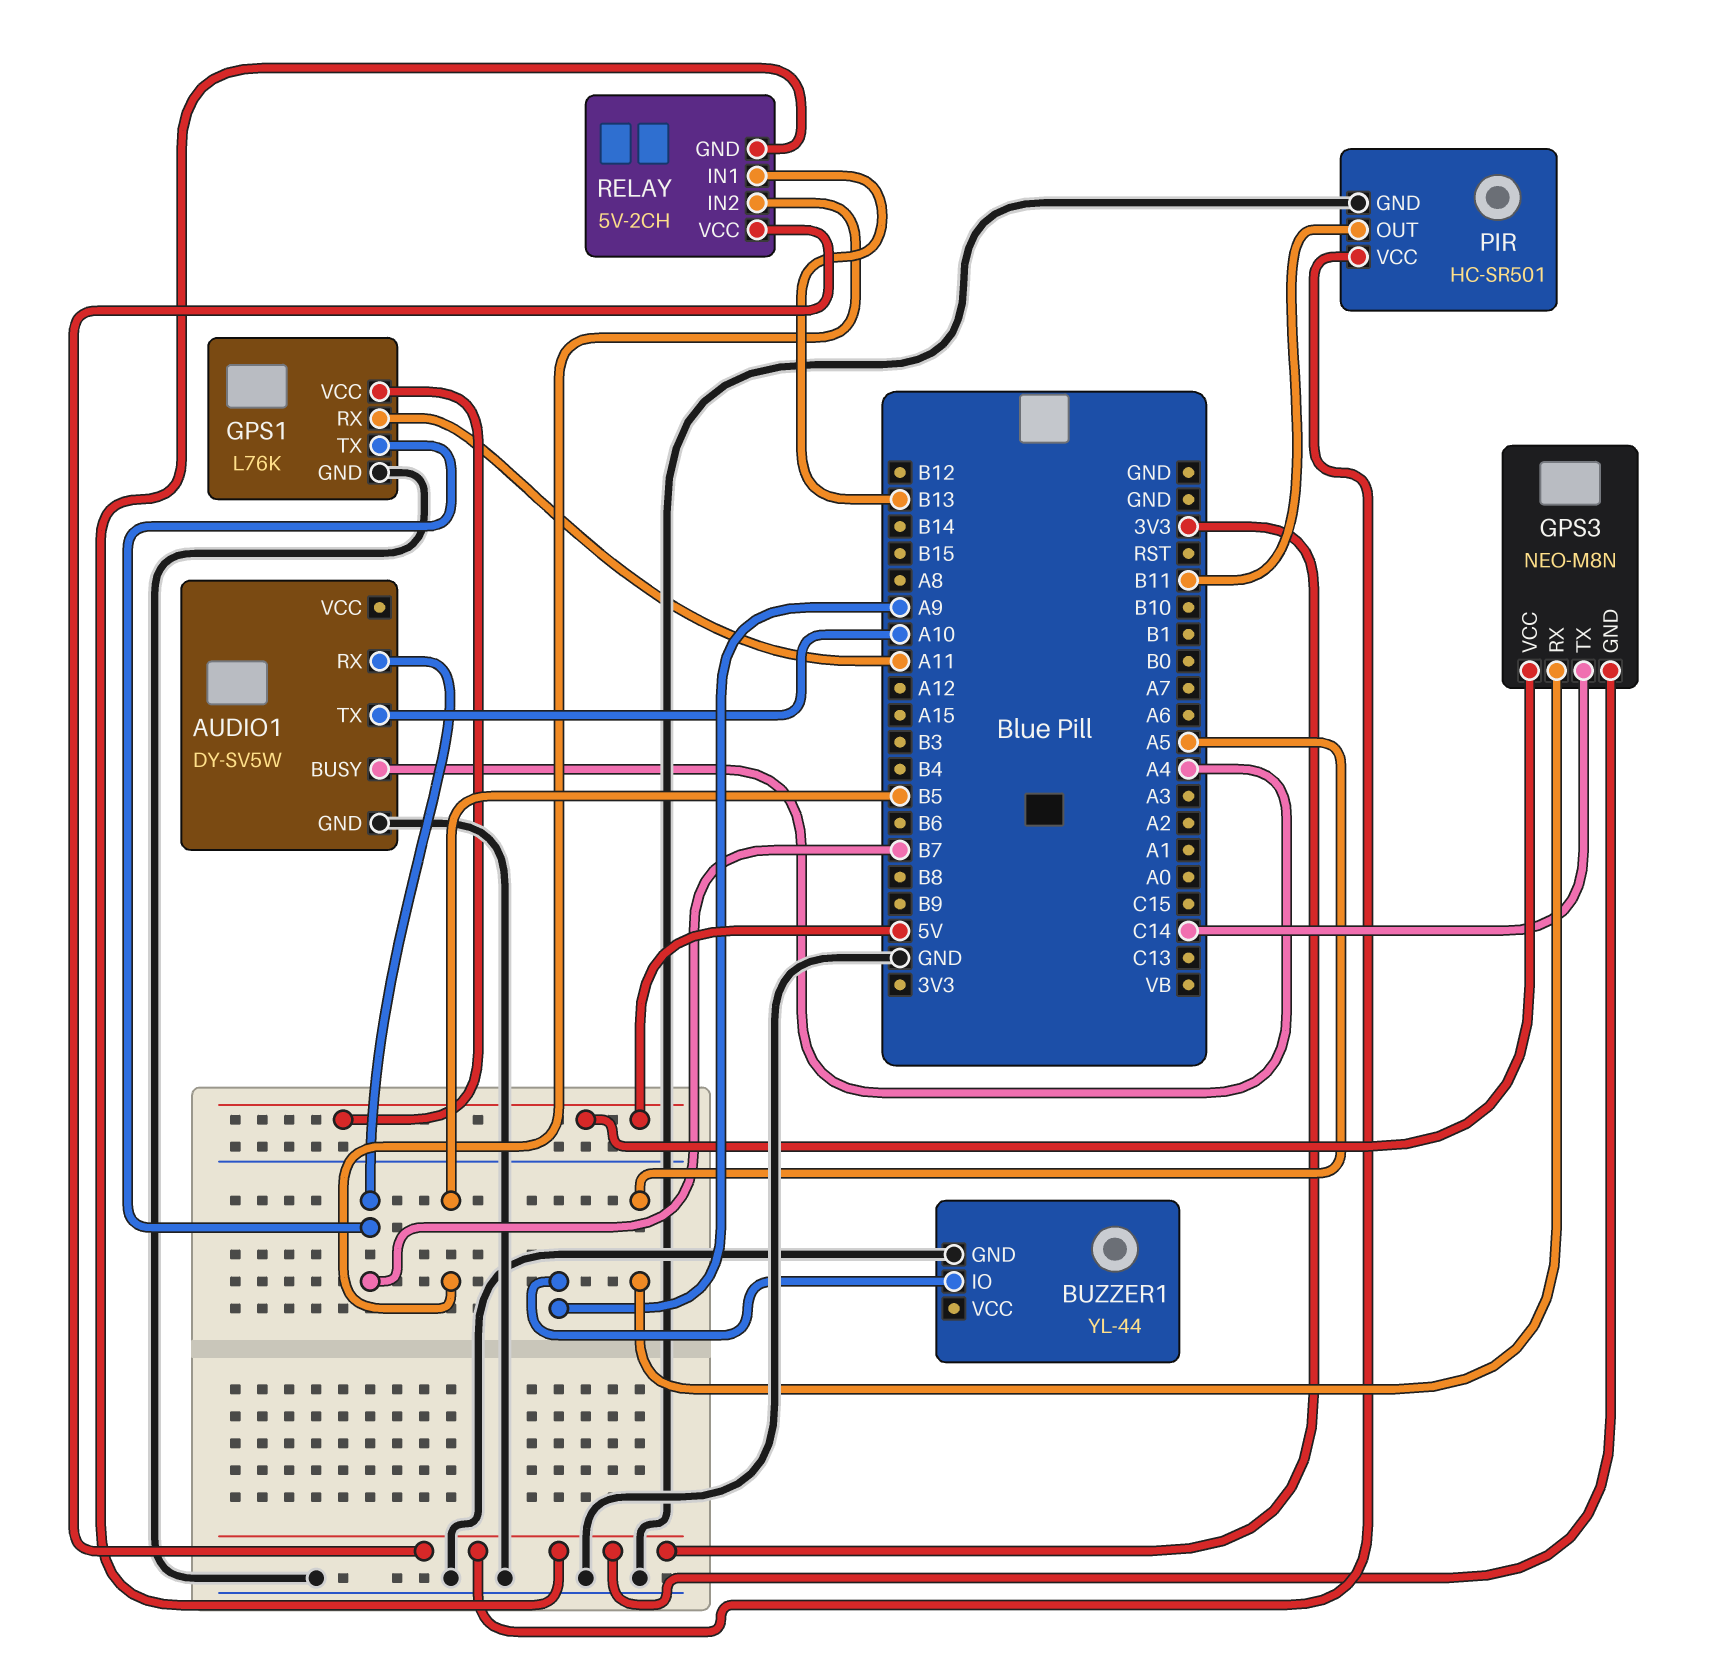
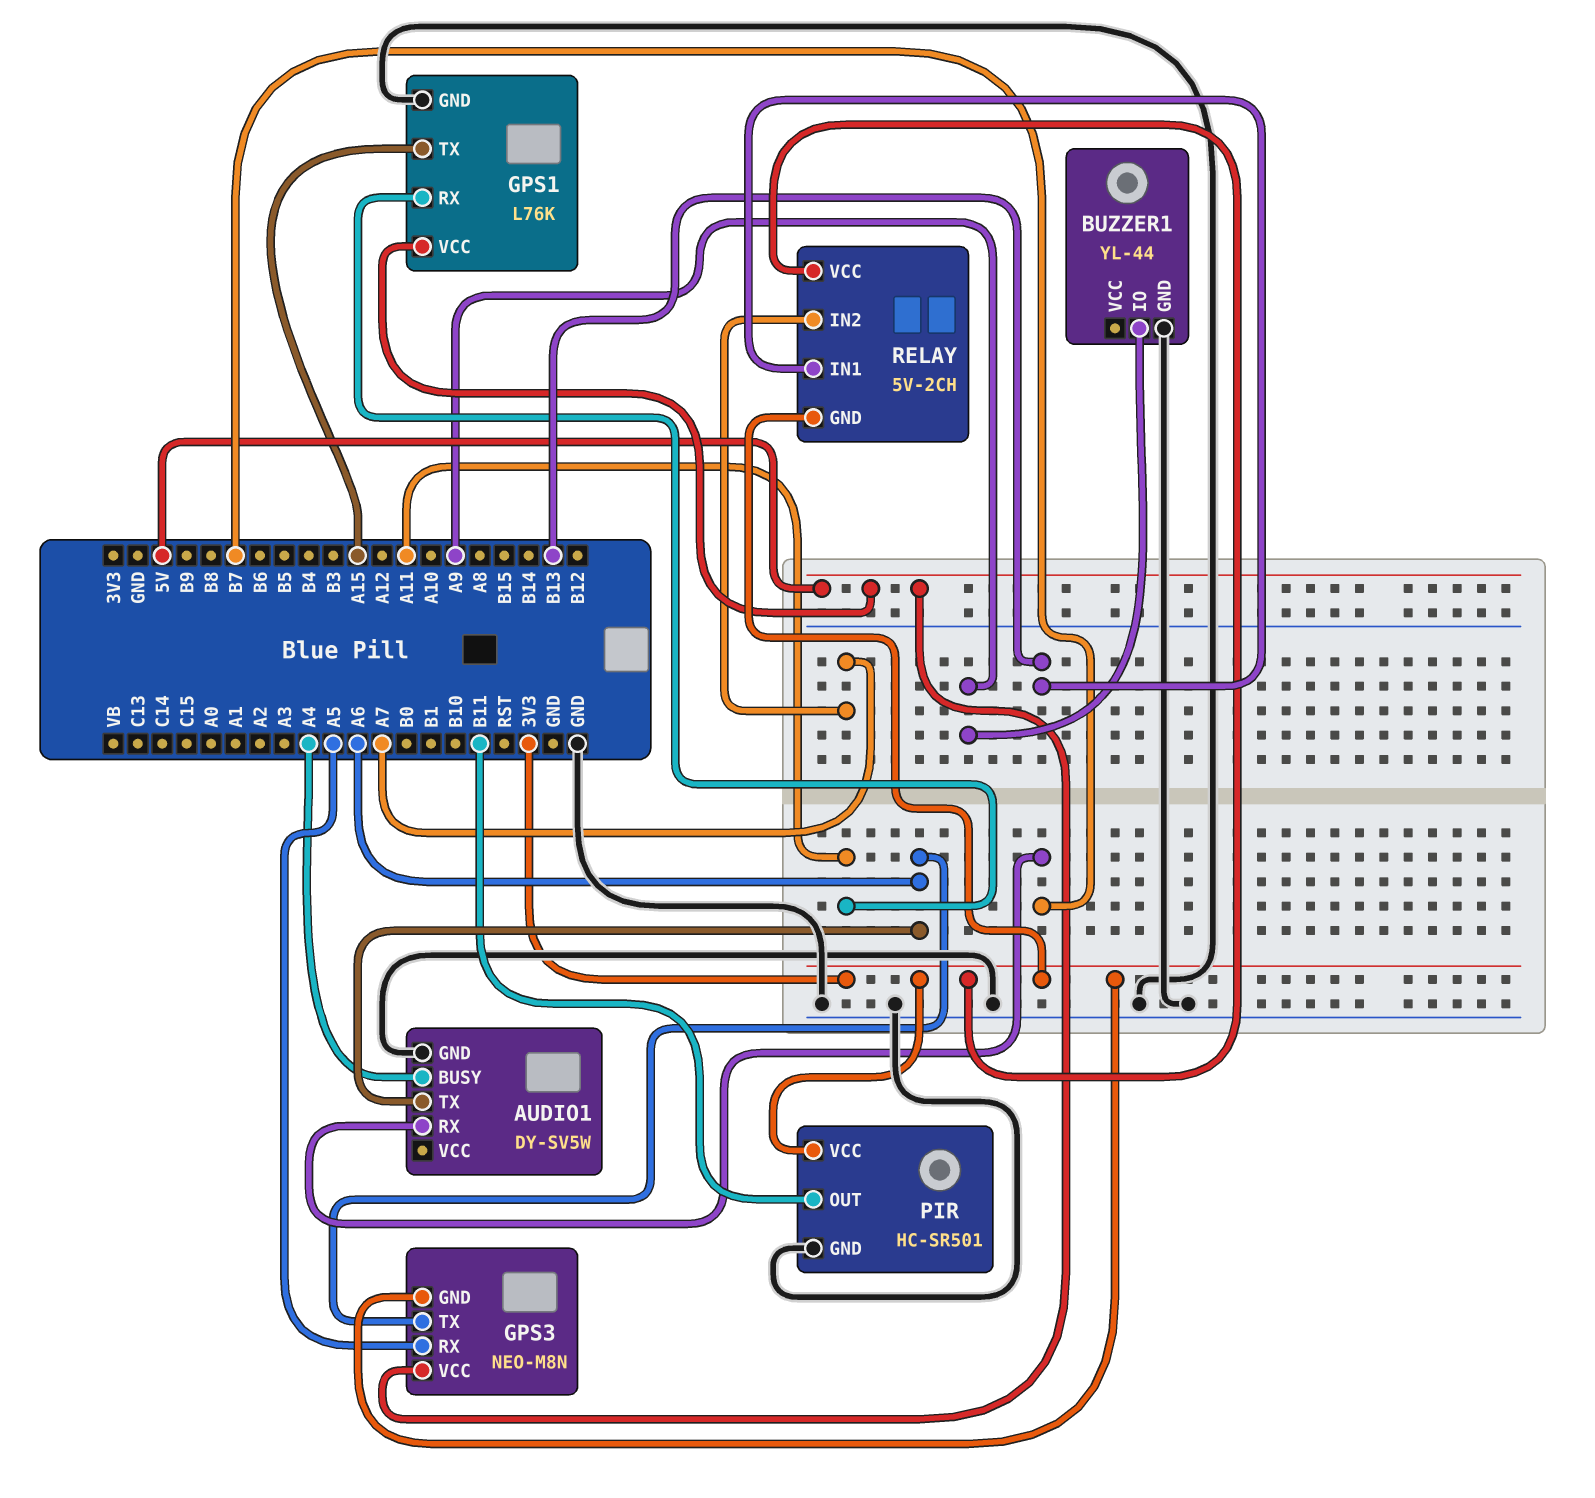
AUDIO1 pin TX: A10 -> A6
GPS1 pin TX: B7 -> A15
GPS3 pin TX: C14 -> A6
RELAY pin IN2: B5 -> A7

